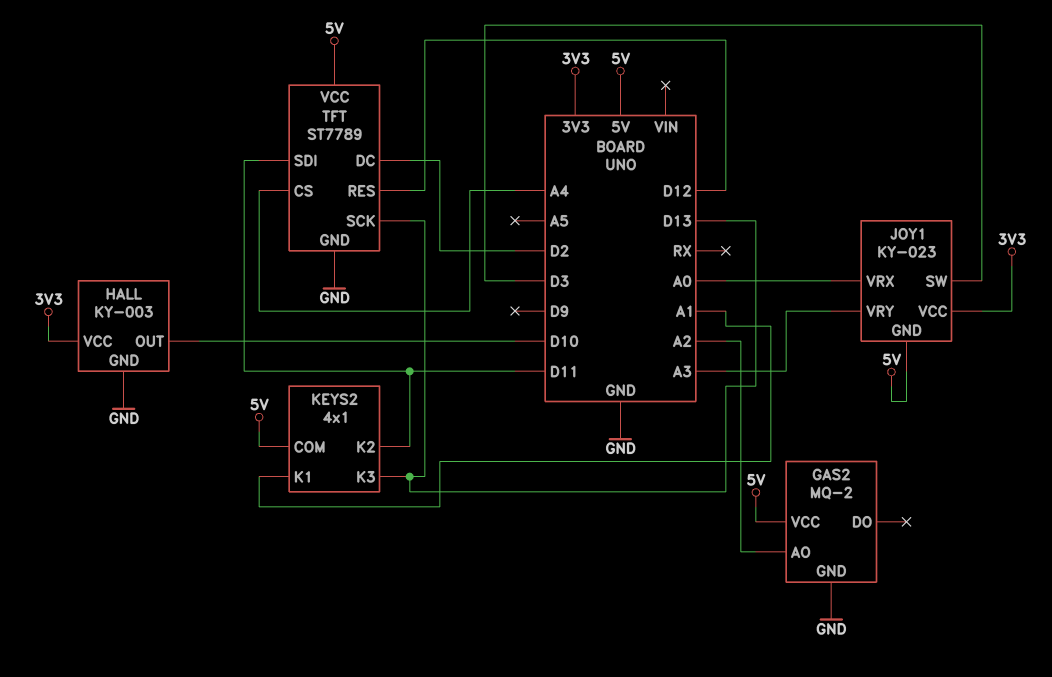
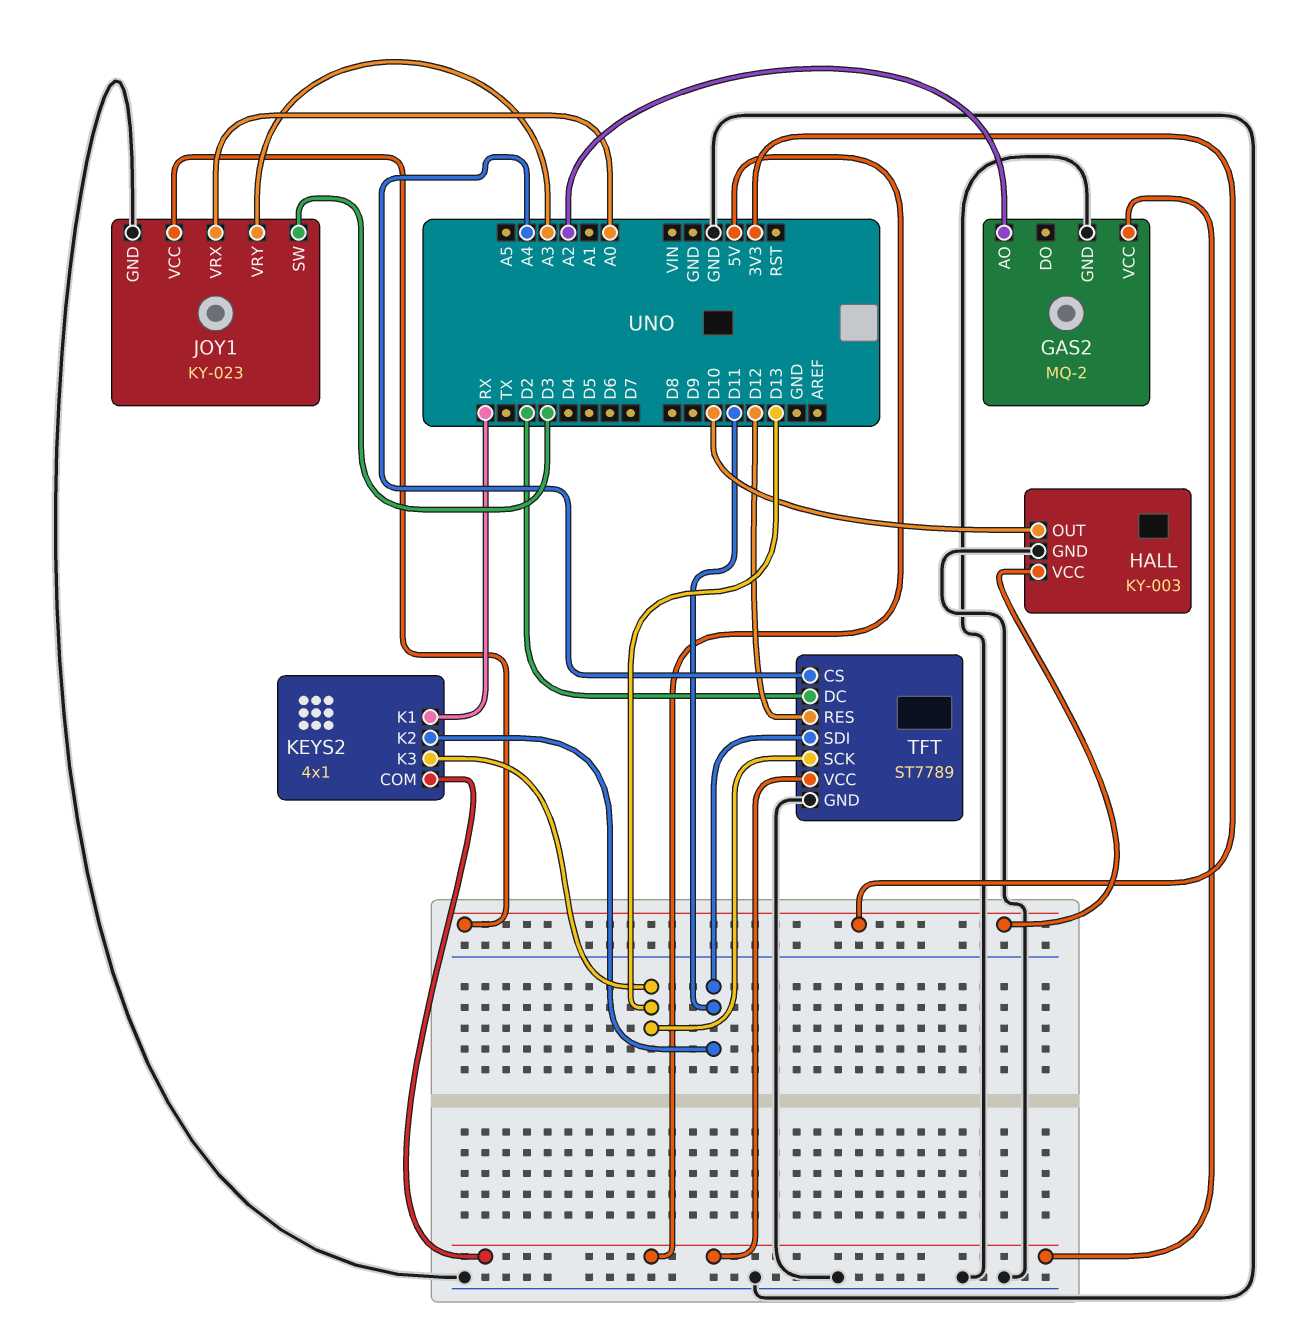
JOY1 pin GND: 5V -> GND
KEYS2 pin K1: A1 -> RX

